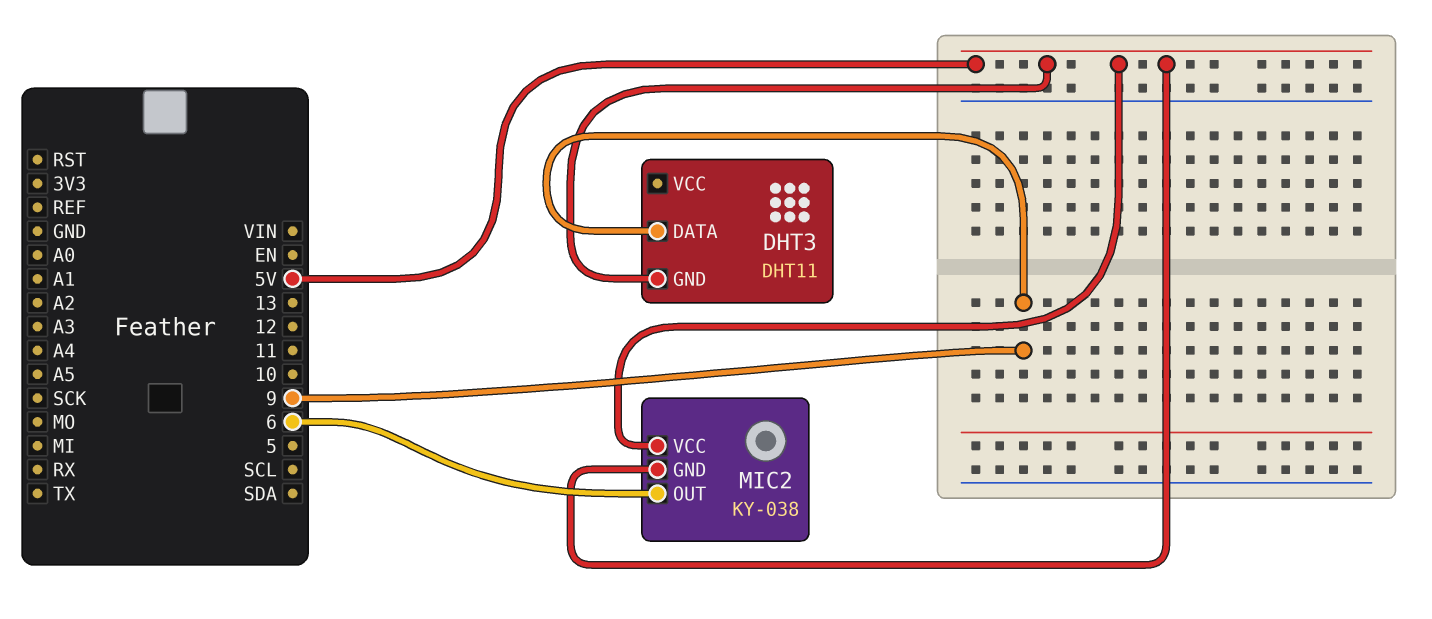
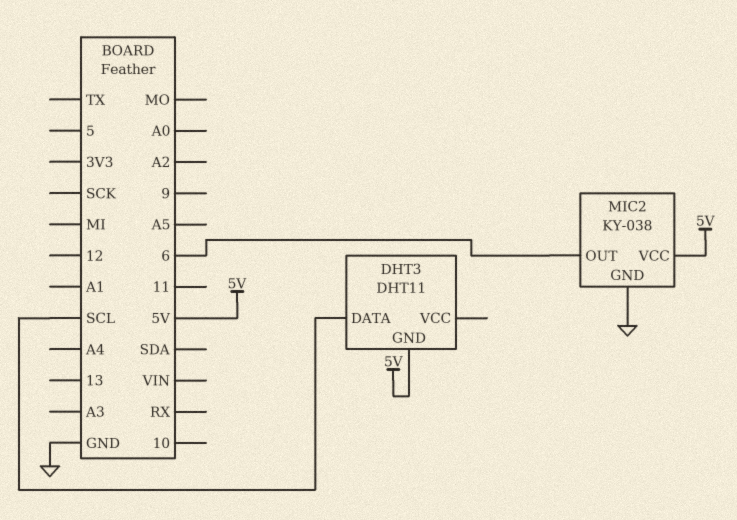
DHT3 pin DATA: 9 -> SCL
MIC2 pin GND: 5V -> GND

